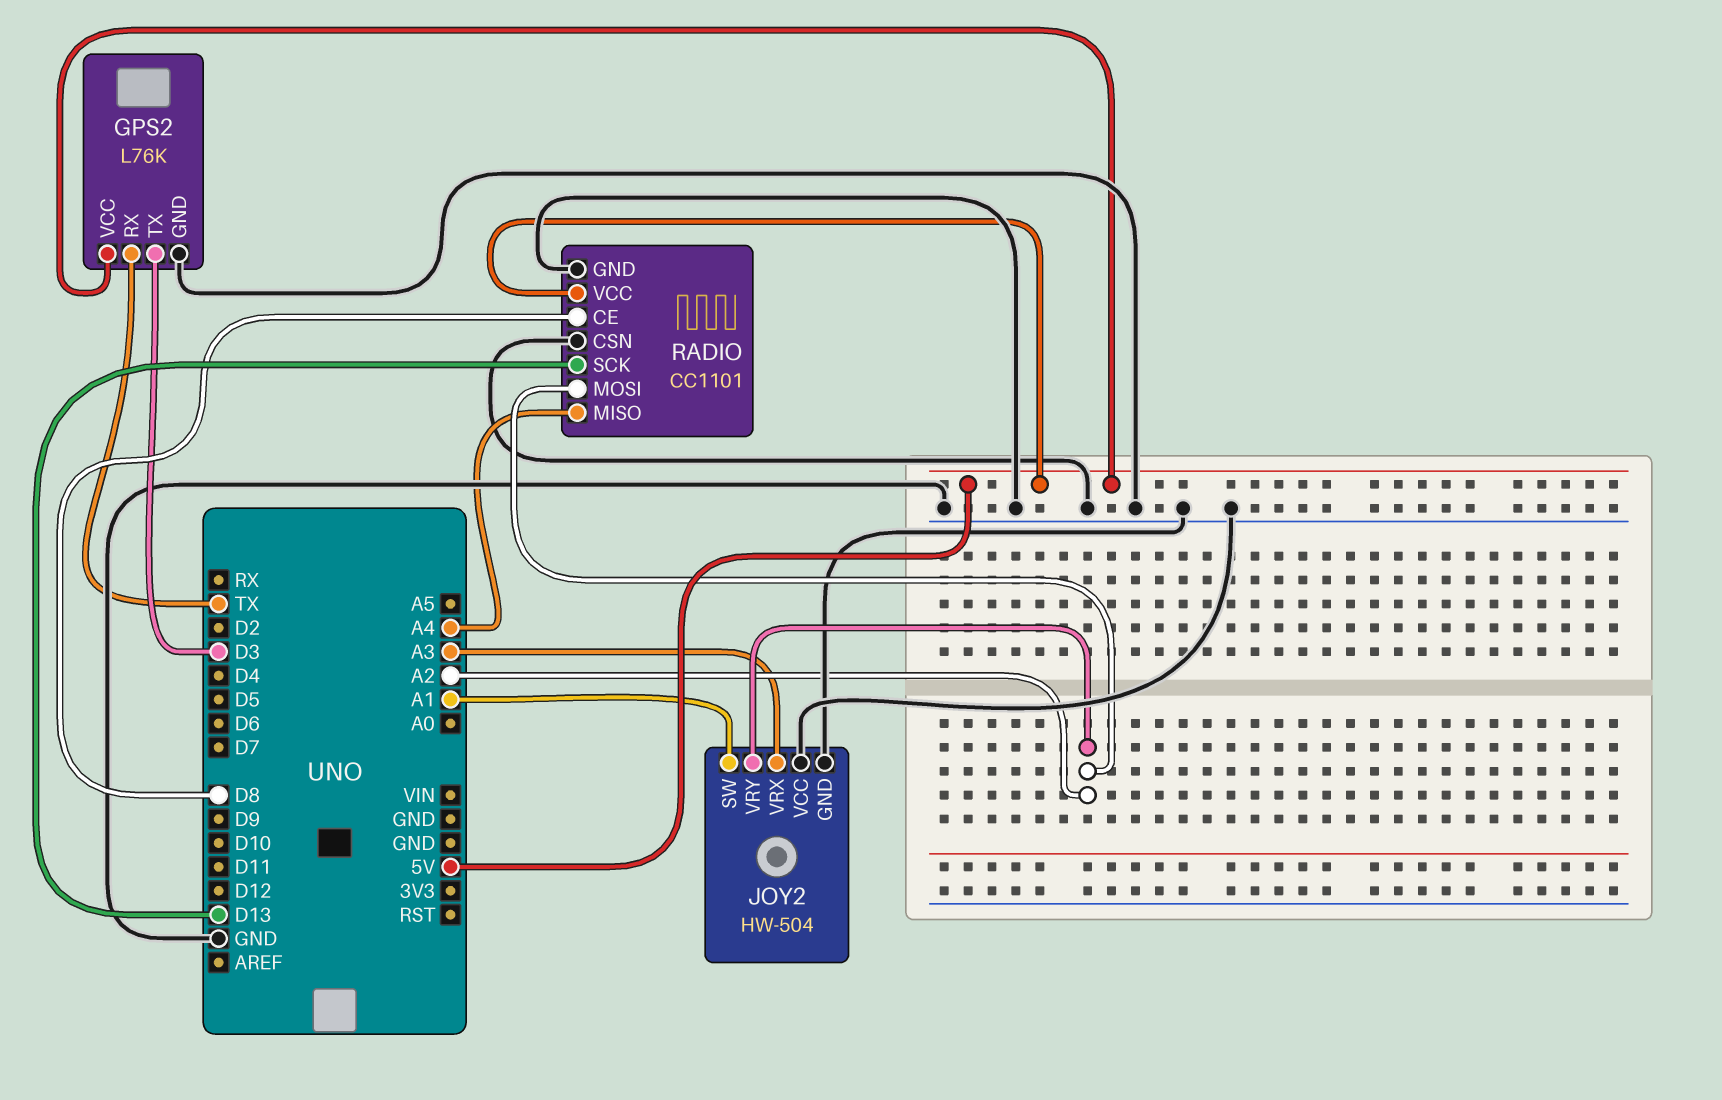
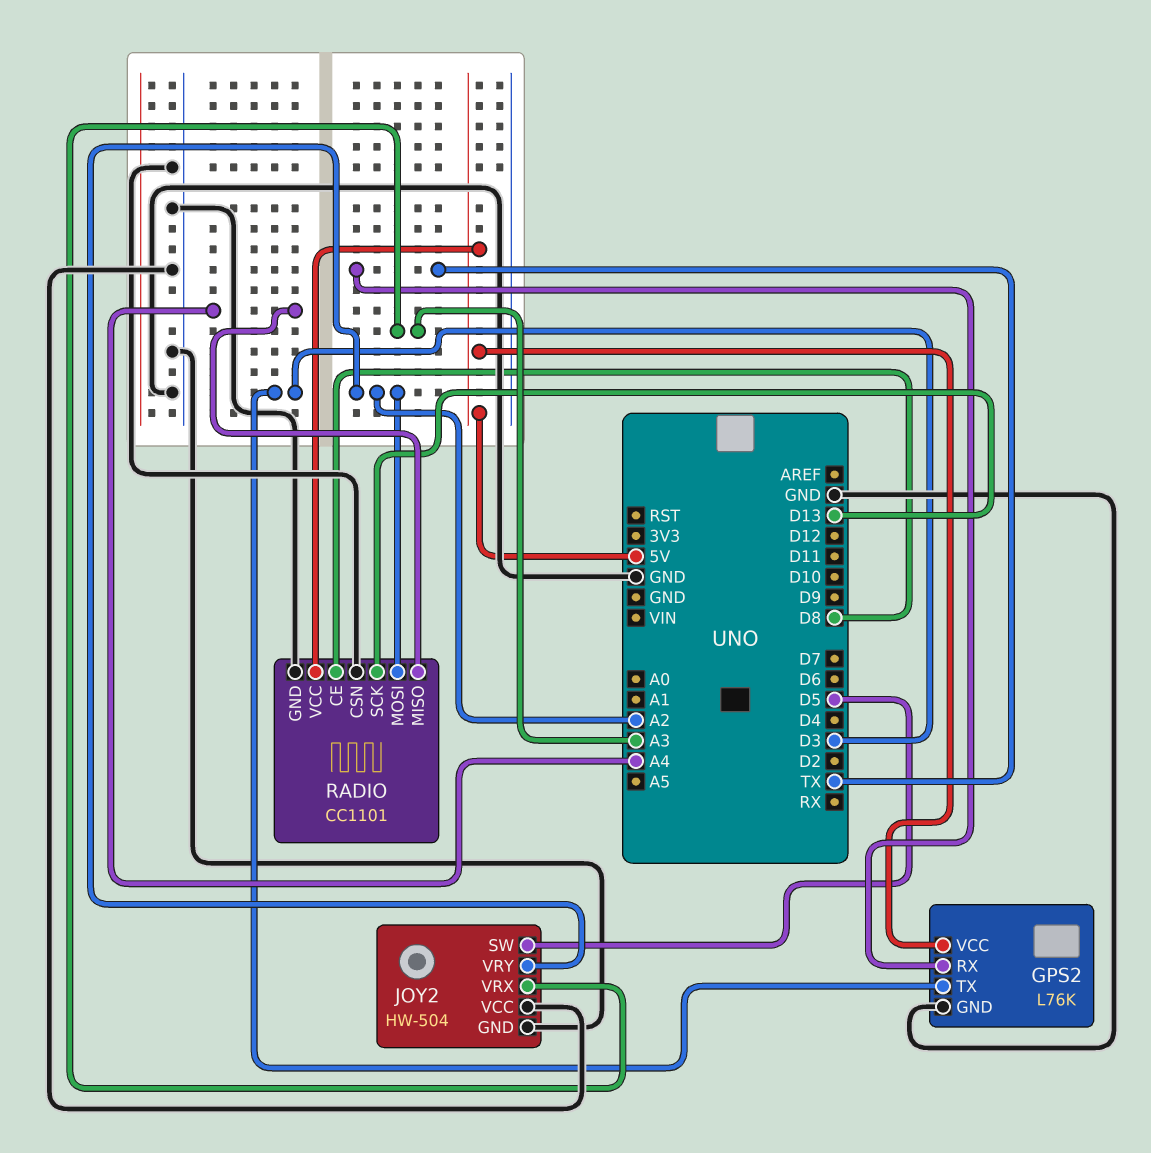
JOY2 pin SW: A1 -> D5

